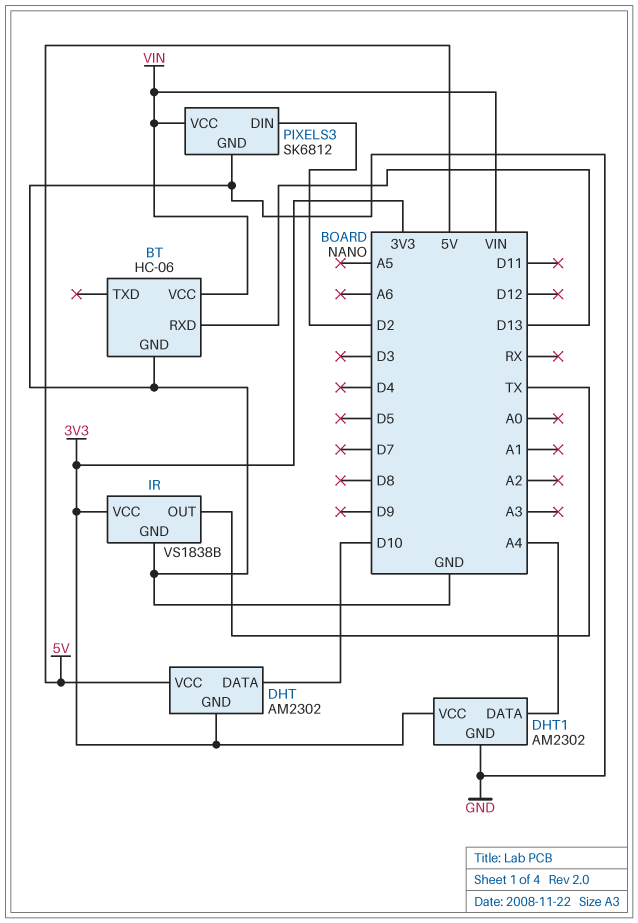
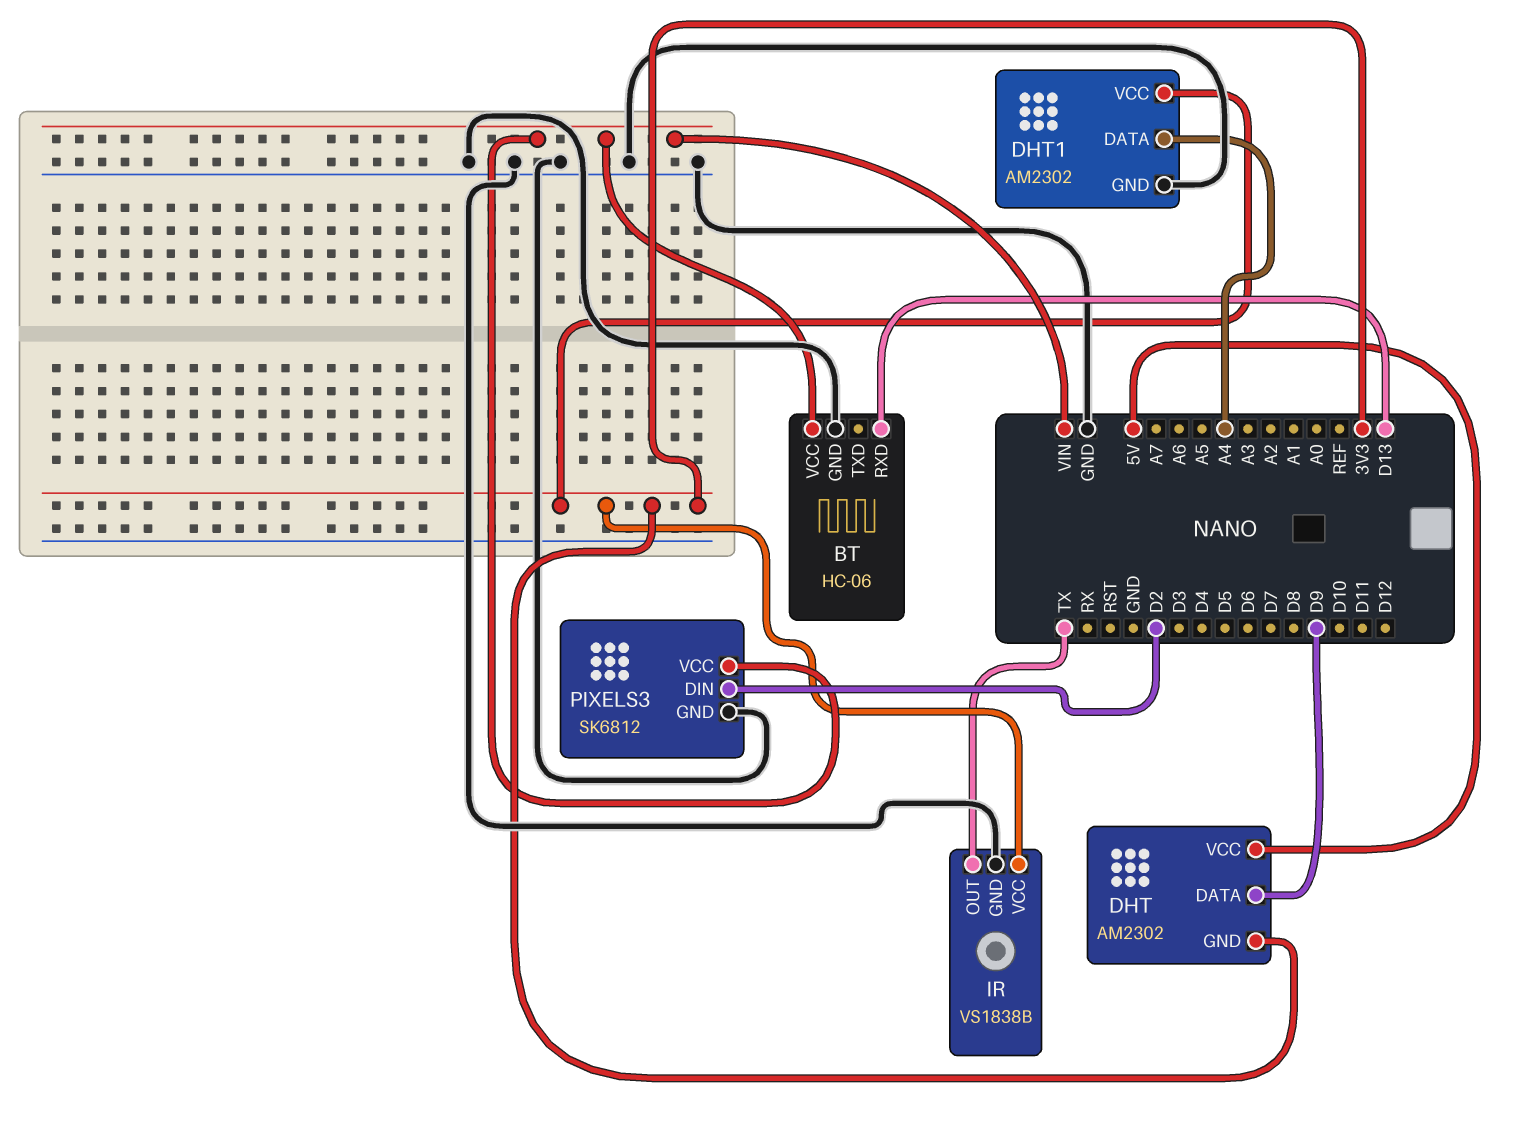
DHT pin DATA: D10 -> D9

